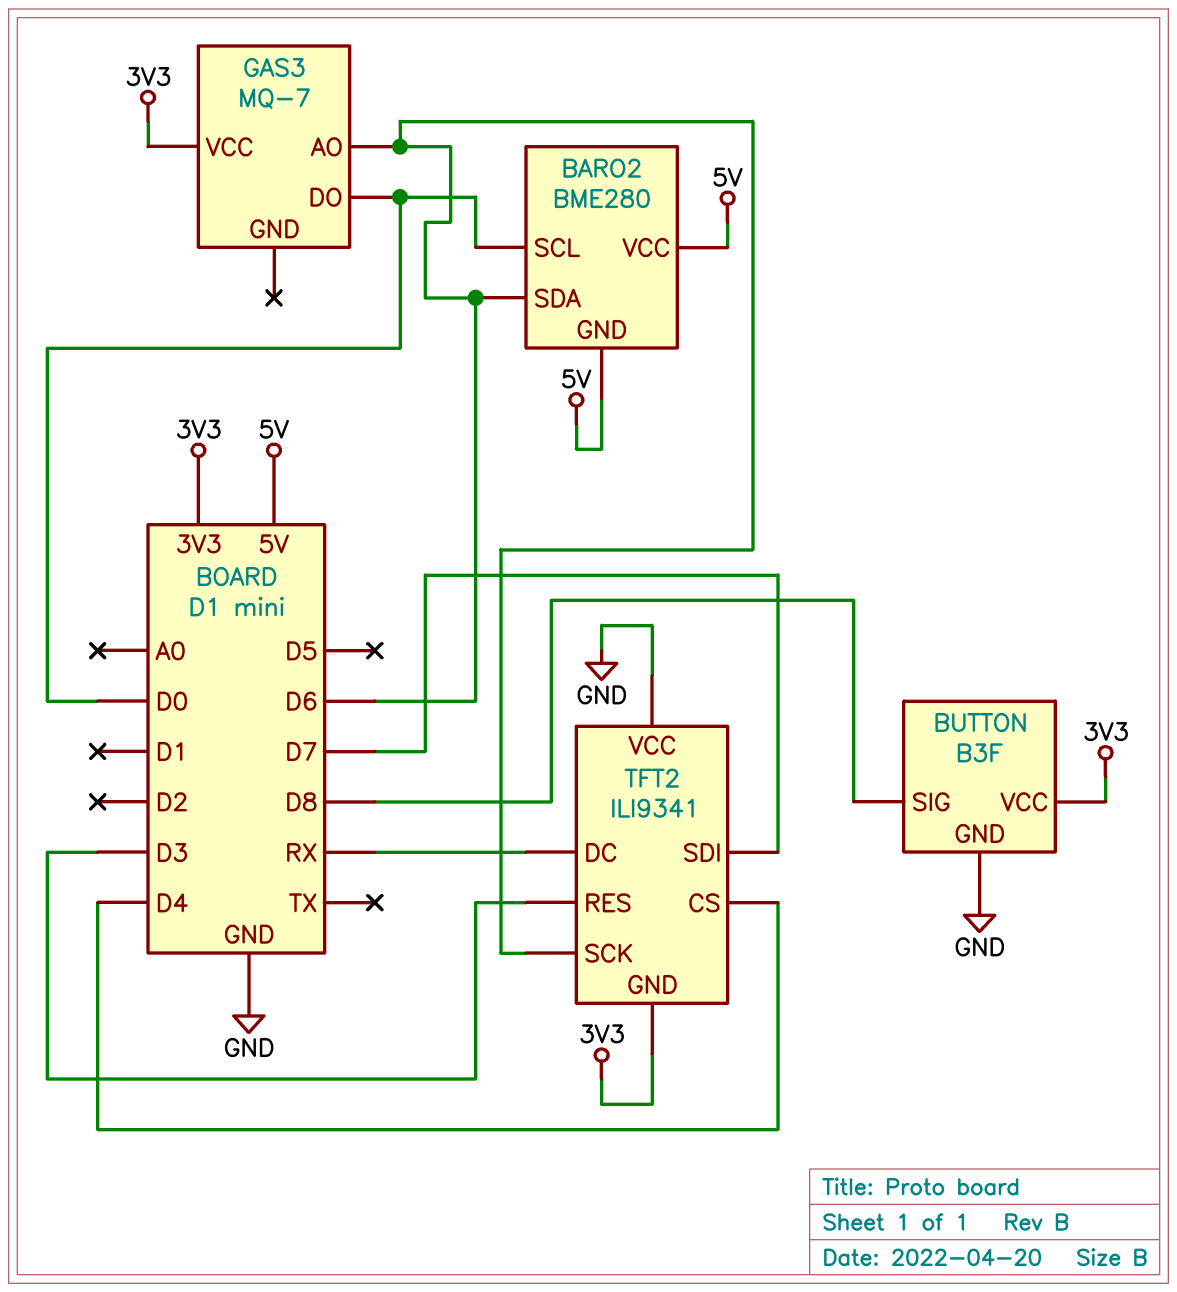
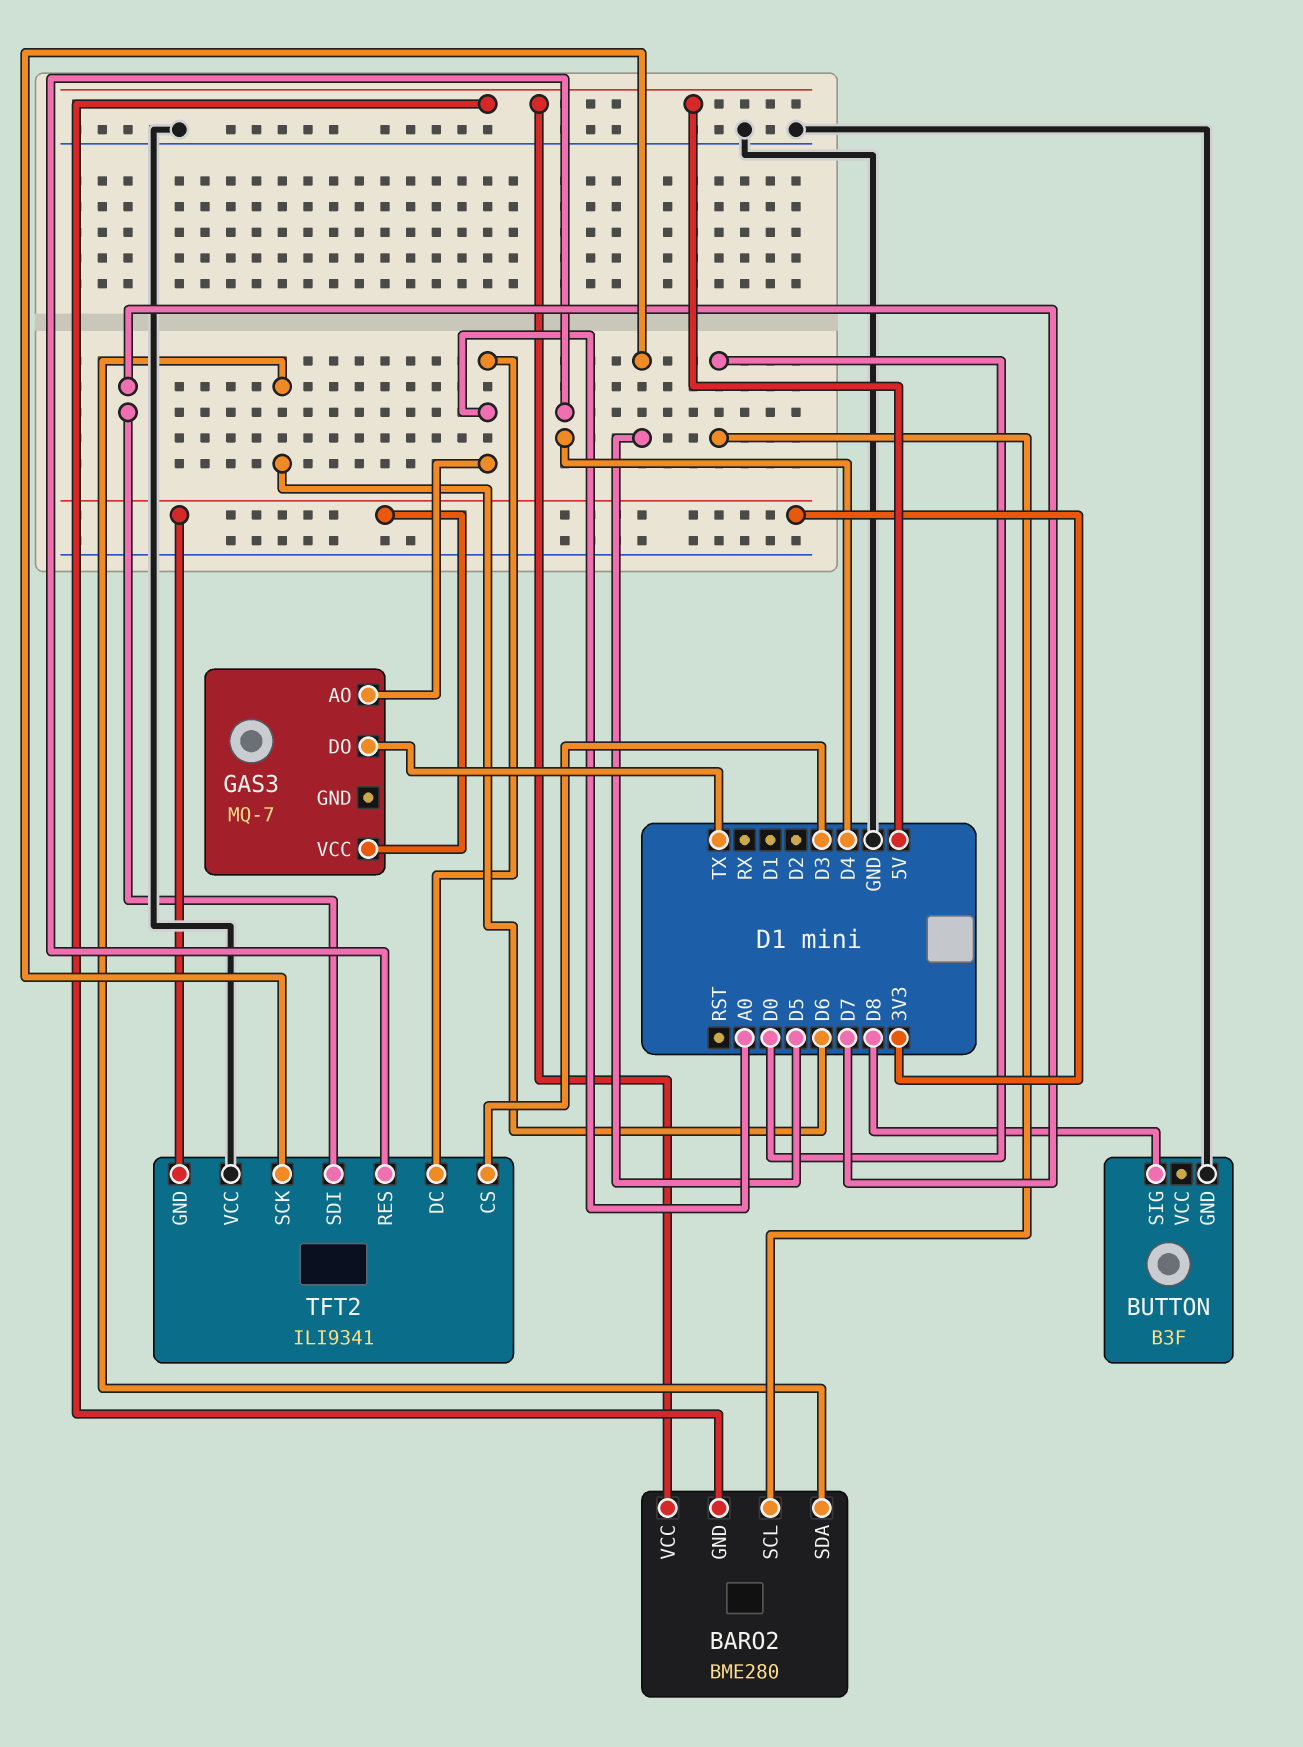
BUTTON pin VCC: 3V3 -> none
GAS3 pin AO: D6 -> A0
GAS3 pin DO: D0 -> TX
TFT2 pin CS: D4 -> D3
TFT2 pin DC: RX -> A0
TFT2 pin RES: D3 -> D4
TFT2 pin SCK: D6 -> D5

